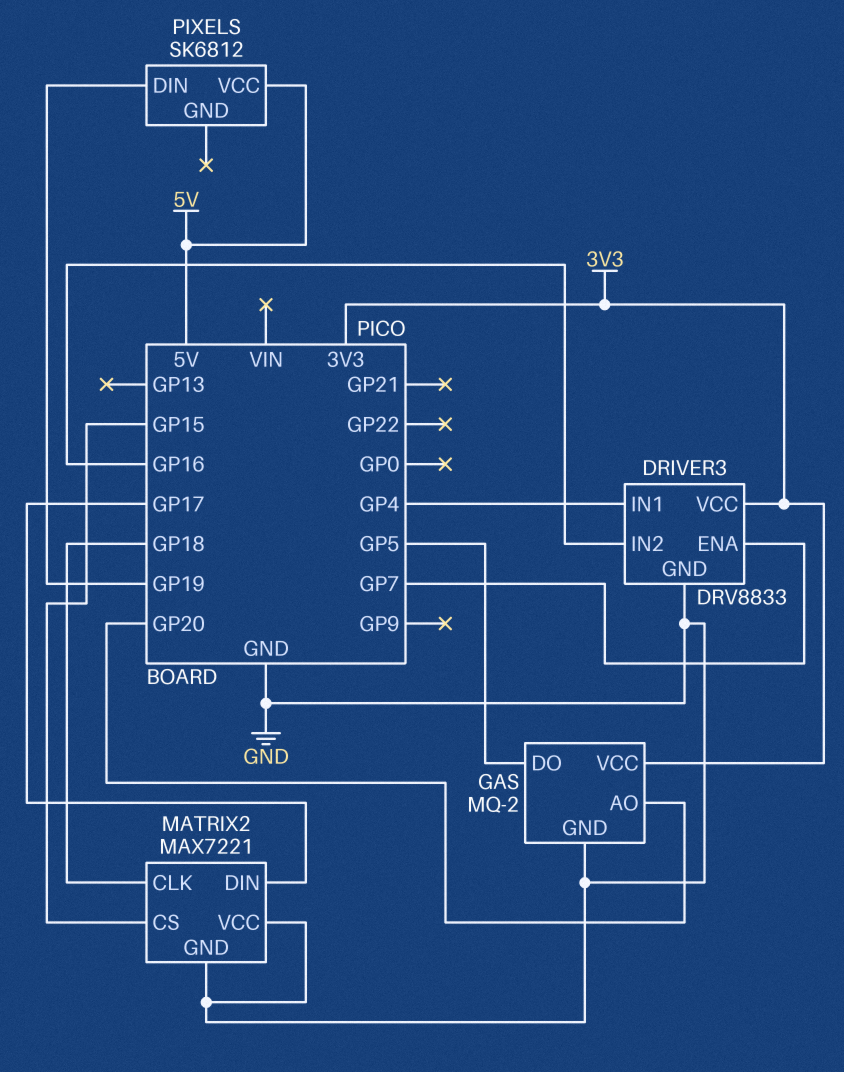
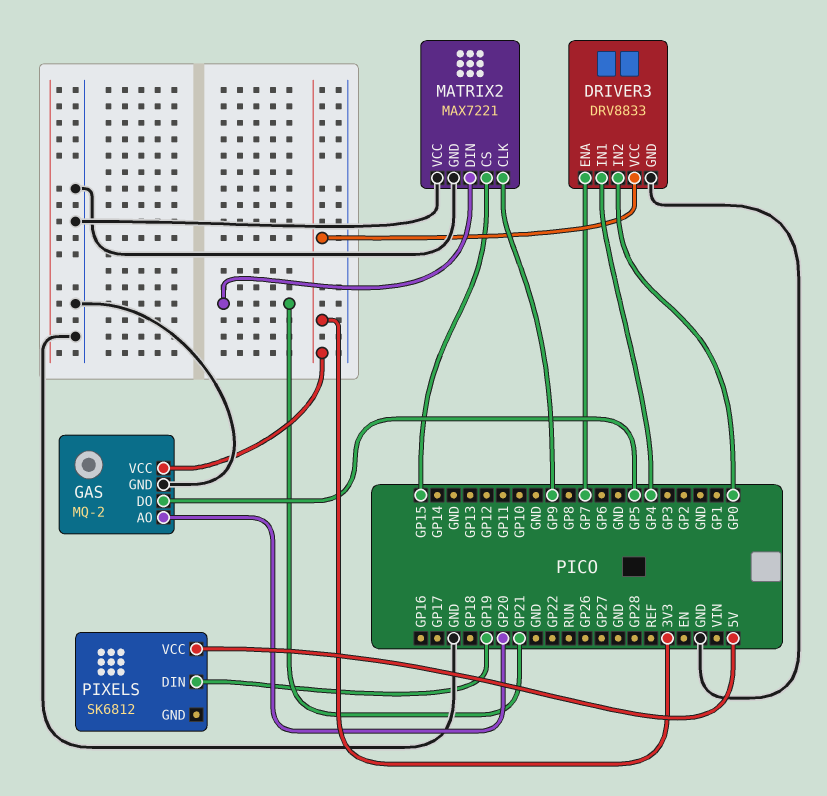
DRIVER3 pin IN2: GP16 -> GP0
MATRIX2 pin CLK: GP18 -> GP9
MATRIX2 pin DIN: GP17 -> GP21

